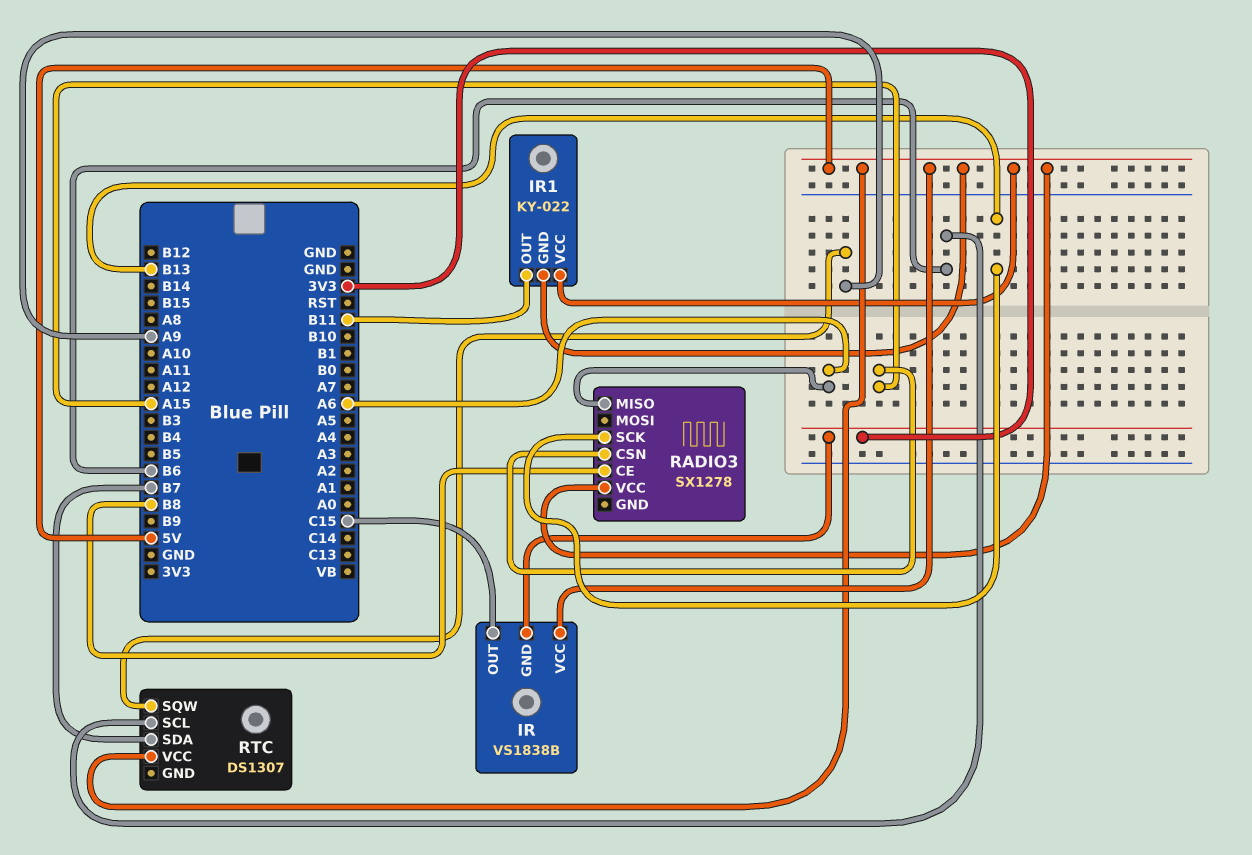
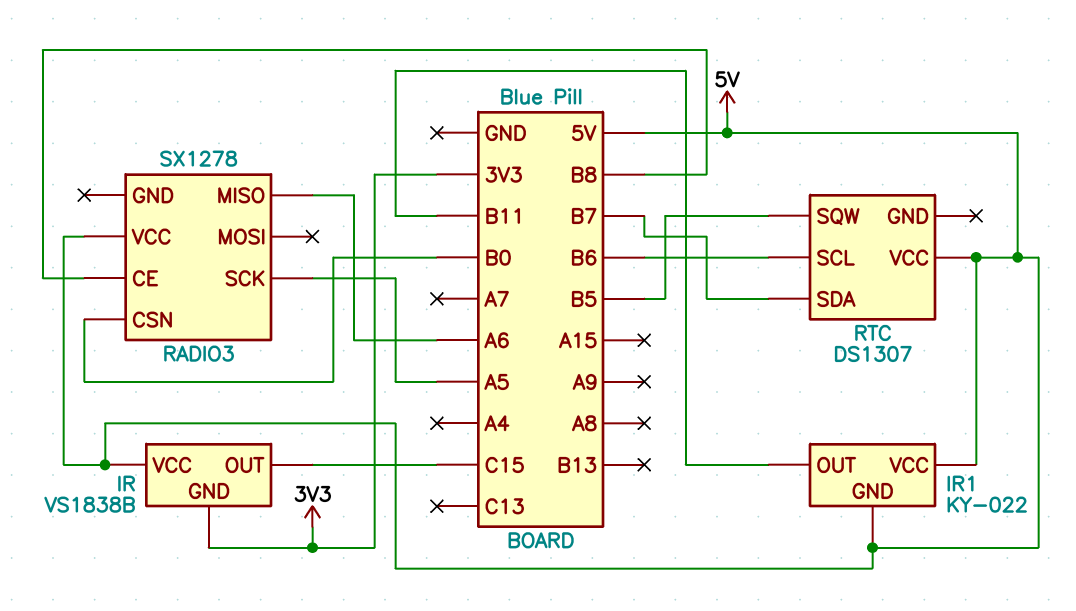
RADIO3 pin CSN: A15 -> B0
RADIO3 pin SCK: B13 -> A5
RTC pin SQW: A9 -> B5

